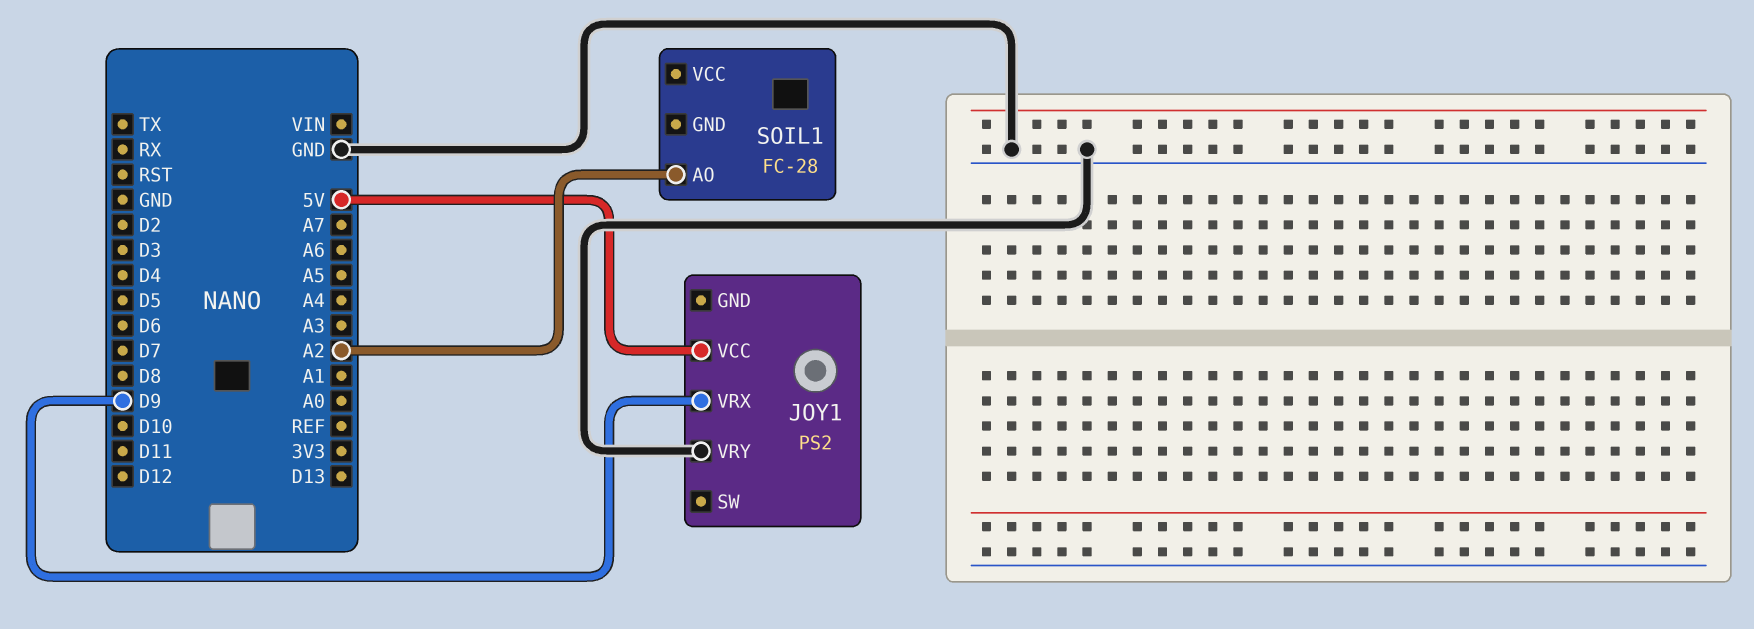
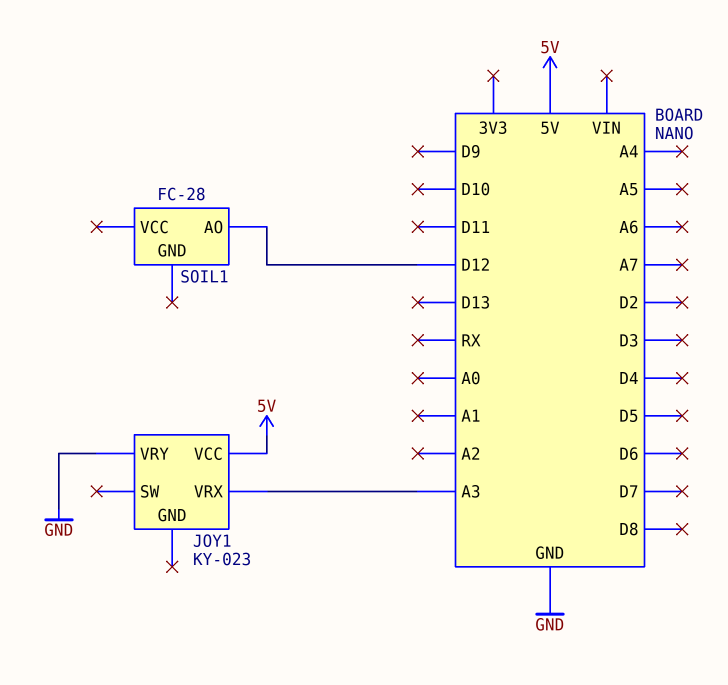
JOY1: PS2 -> KY-023
JOY1 pin VRX: D9 -> A3
SOIL1 pin AO: A2 -> D12

